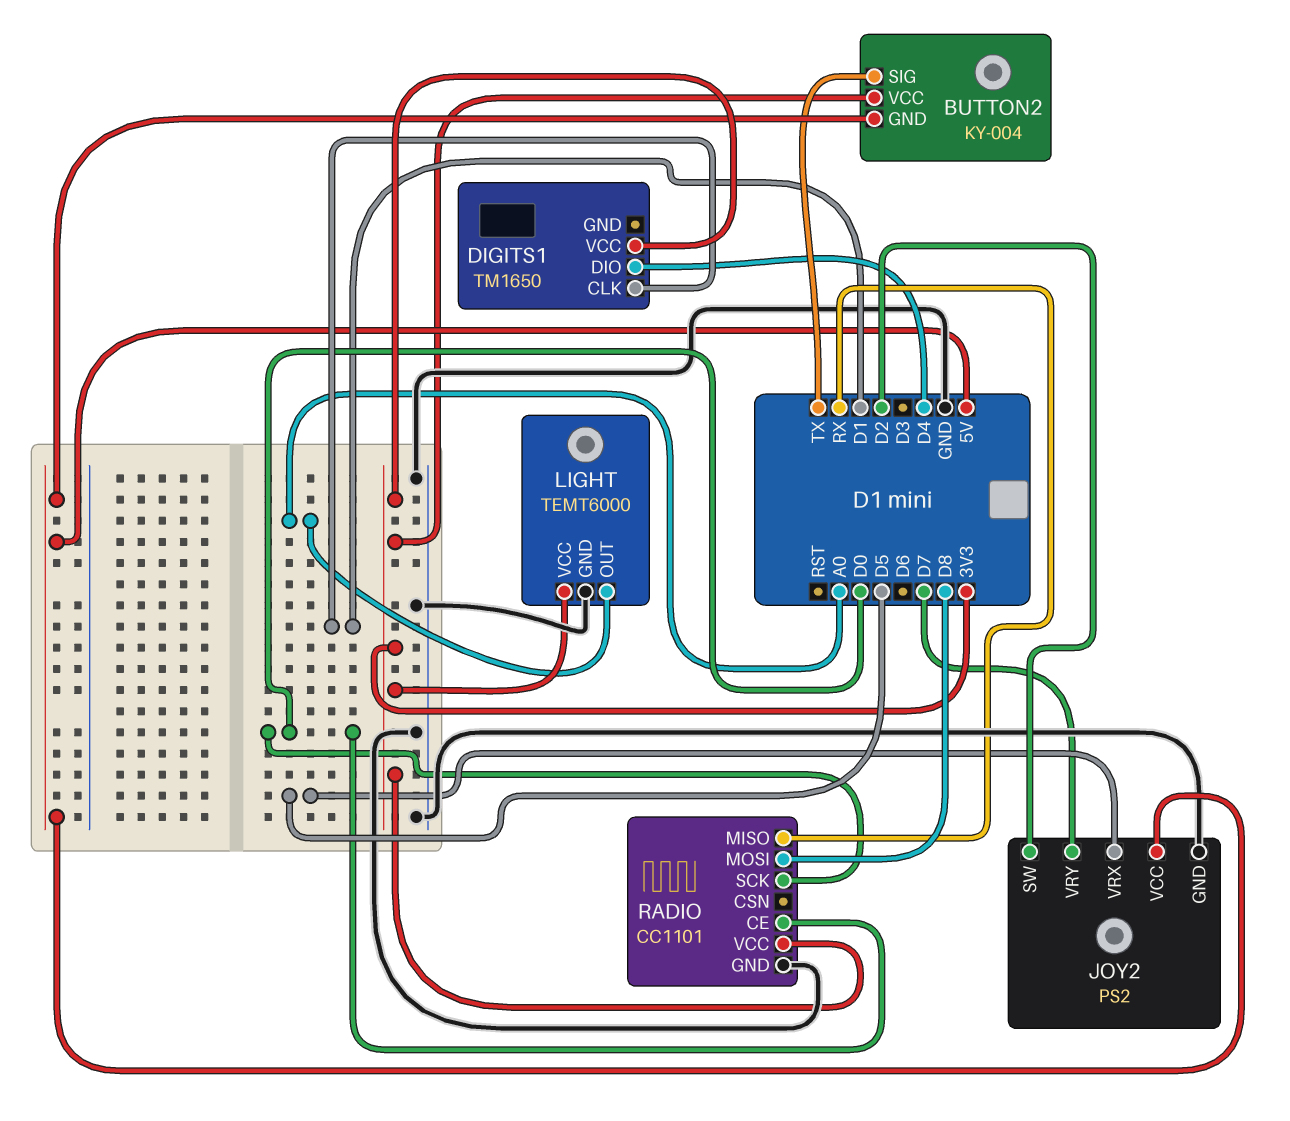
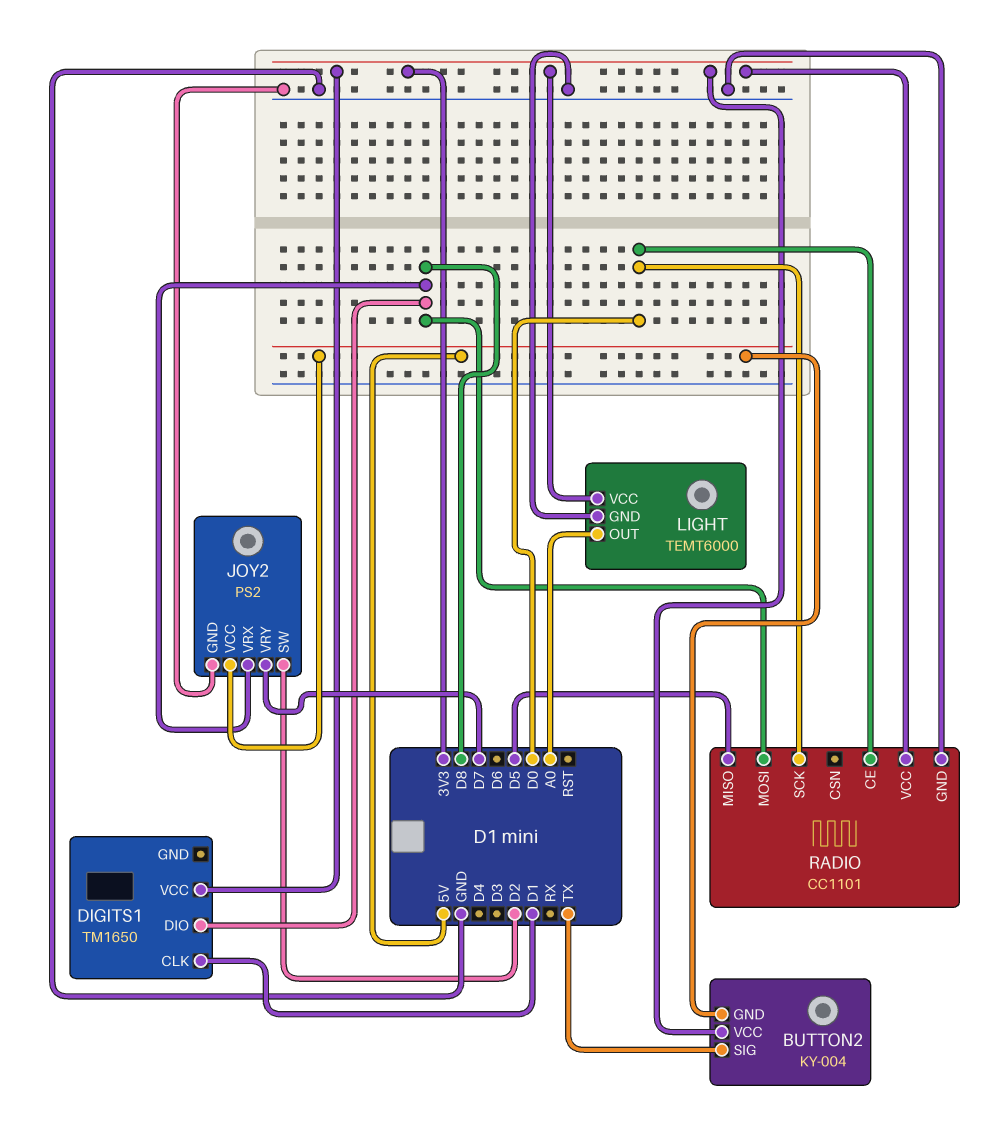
DIGITS1 pin DIO: D4 -> D8
JOY2 pin VRX: D5 -> D8
RADIO pin MISO: RX -> D5

